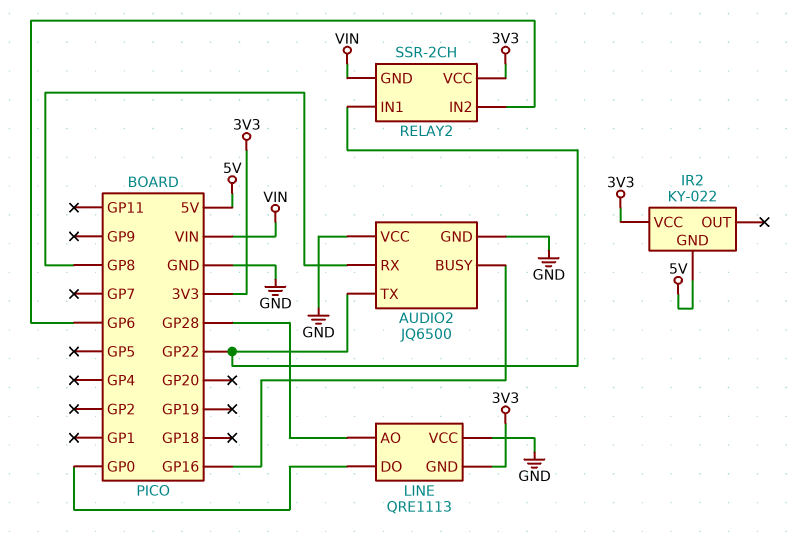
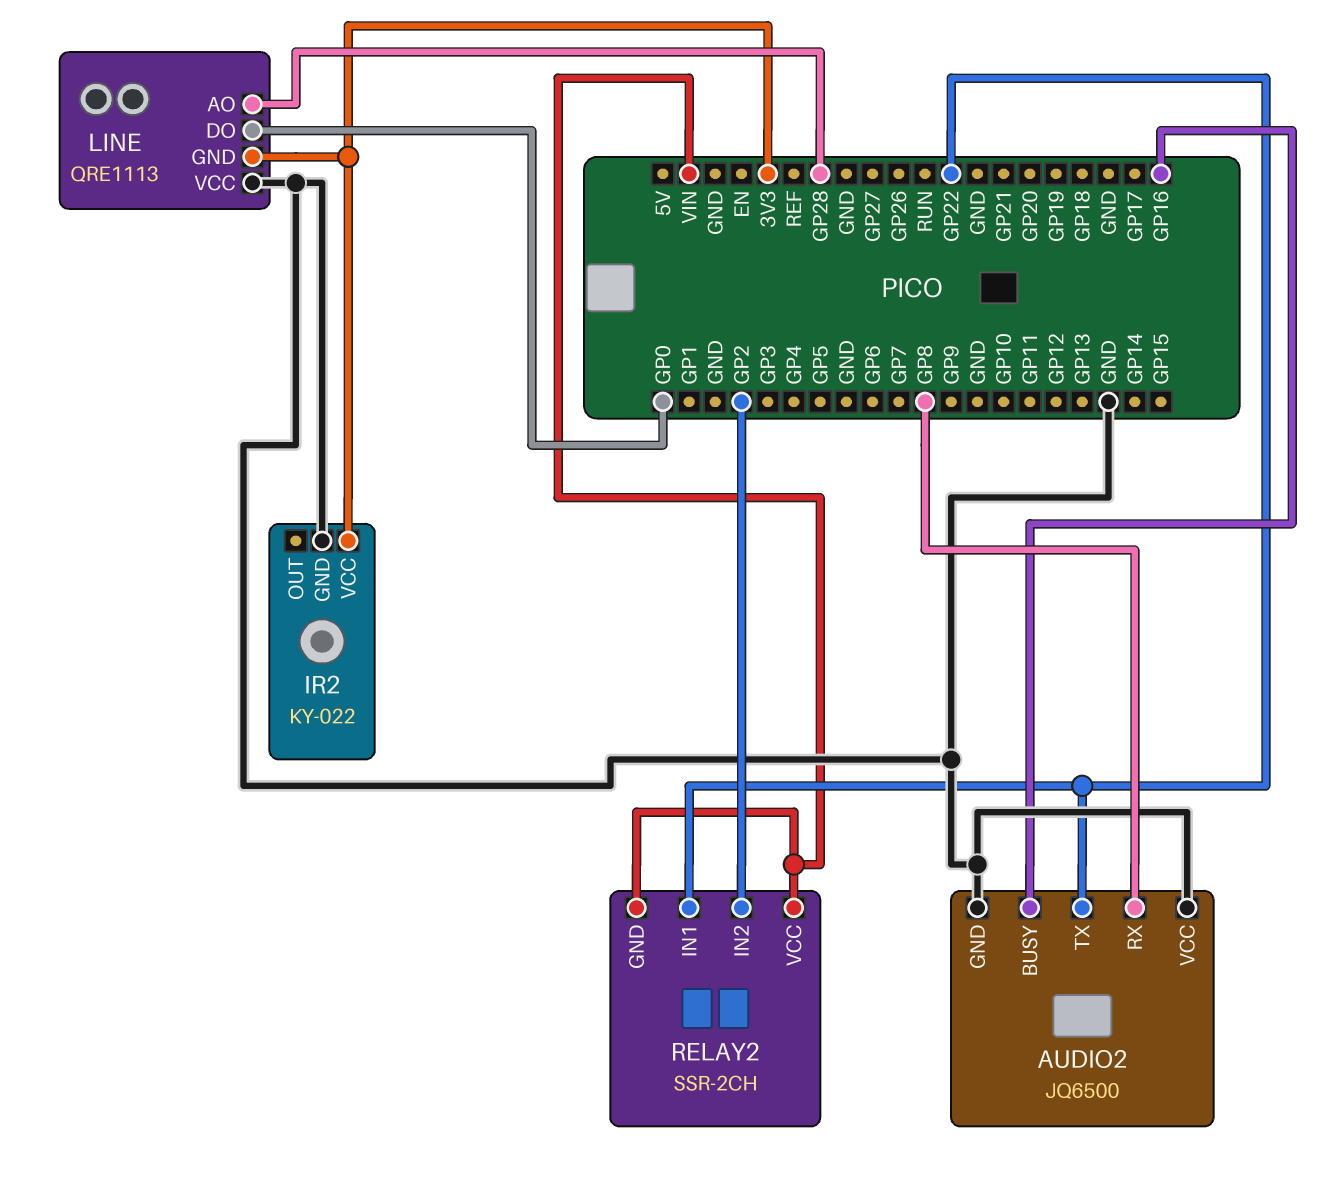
IR2 pin GND: 5V -> GND
RELAY2 pin IN2: GP6 -> GP2
RELAY2 pin VCC: 3V3 -> VIN

